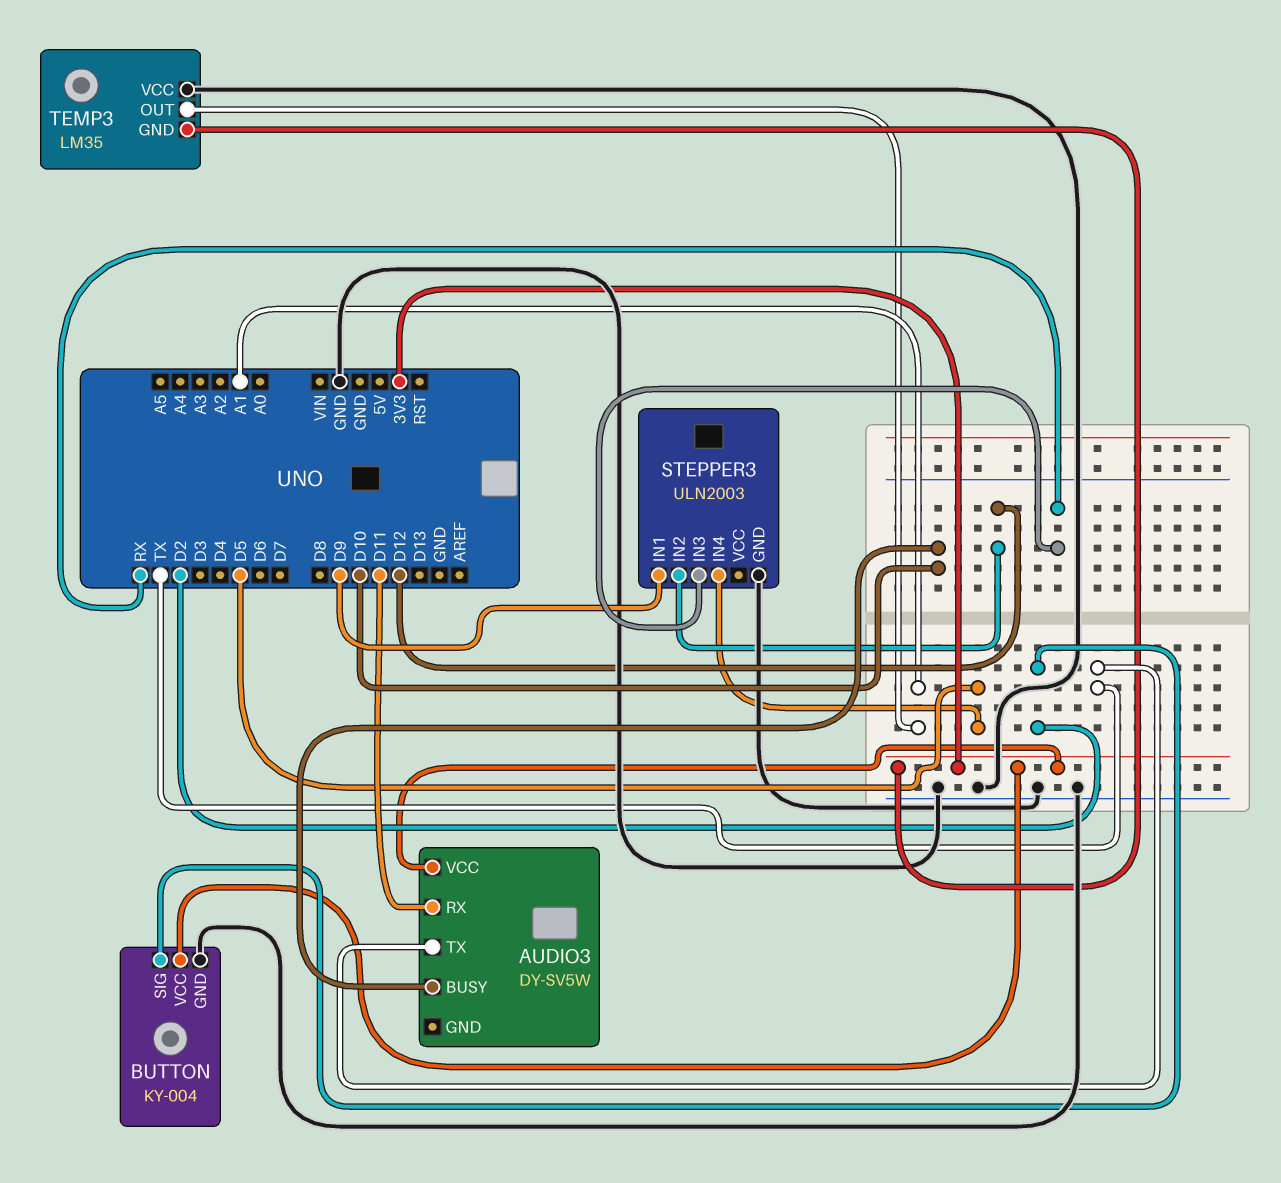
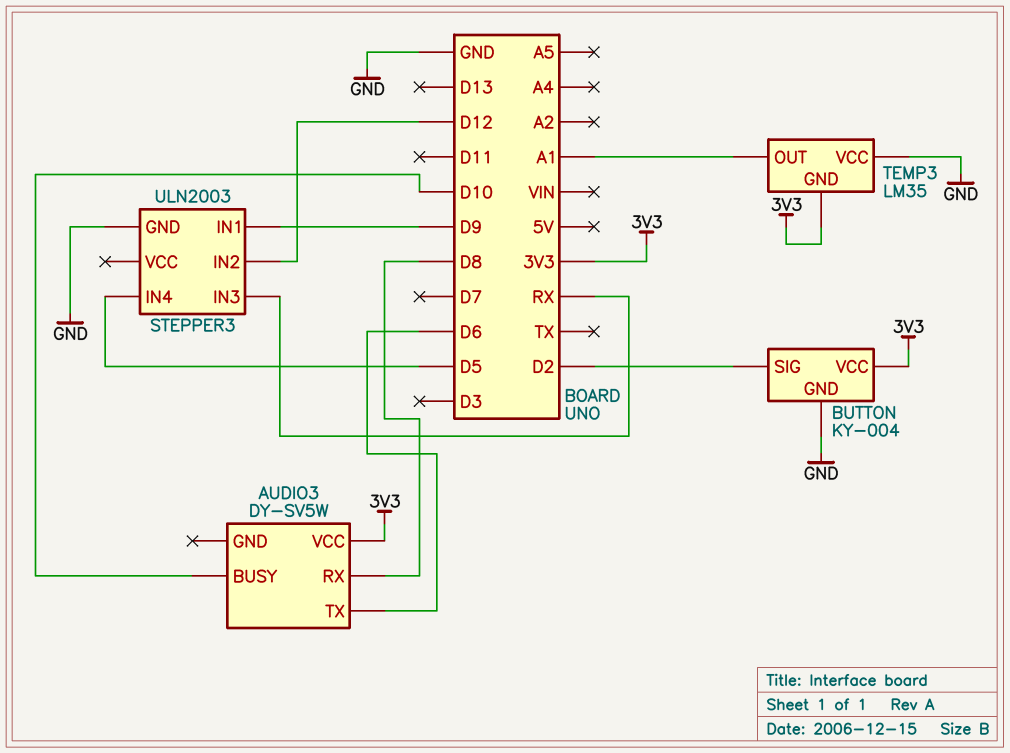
AUDIO3 pin RX: D11 -> D8
AUDIO3 pin TX: TX -> D6

